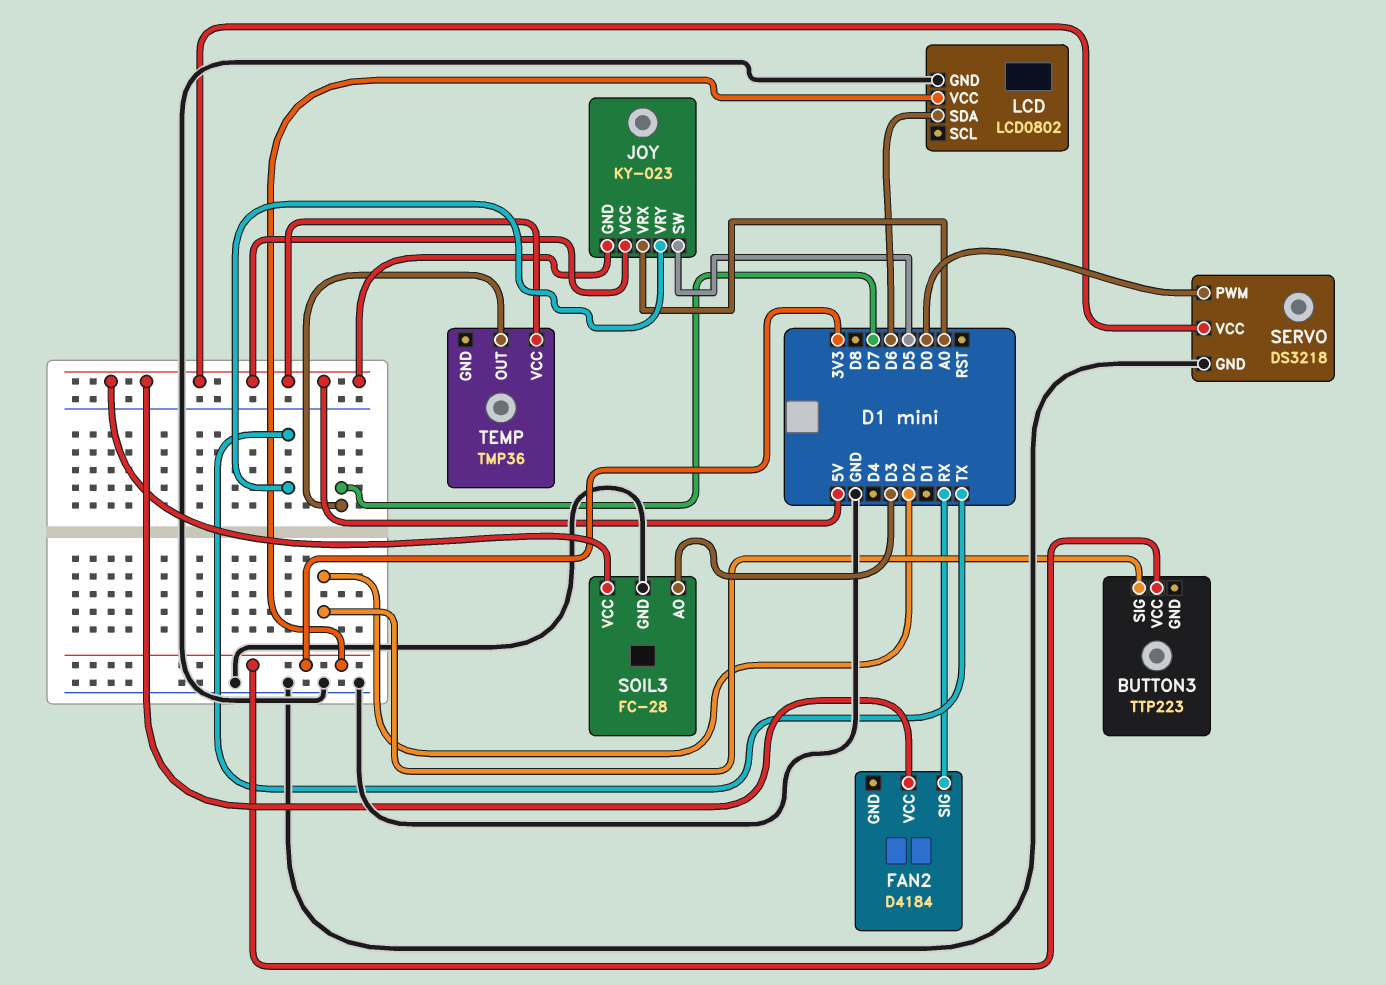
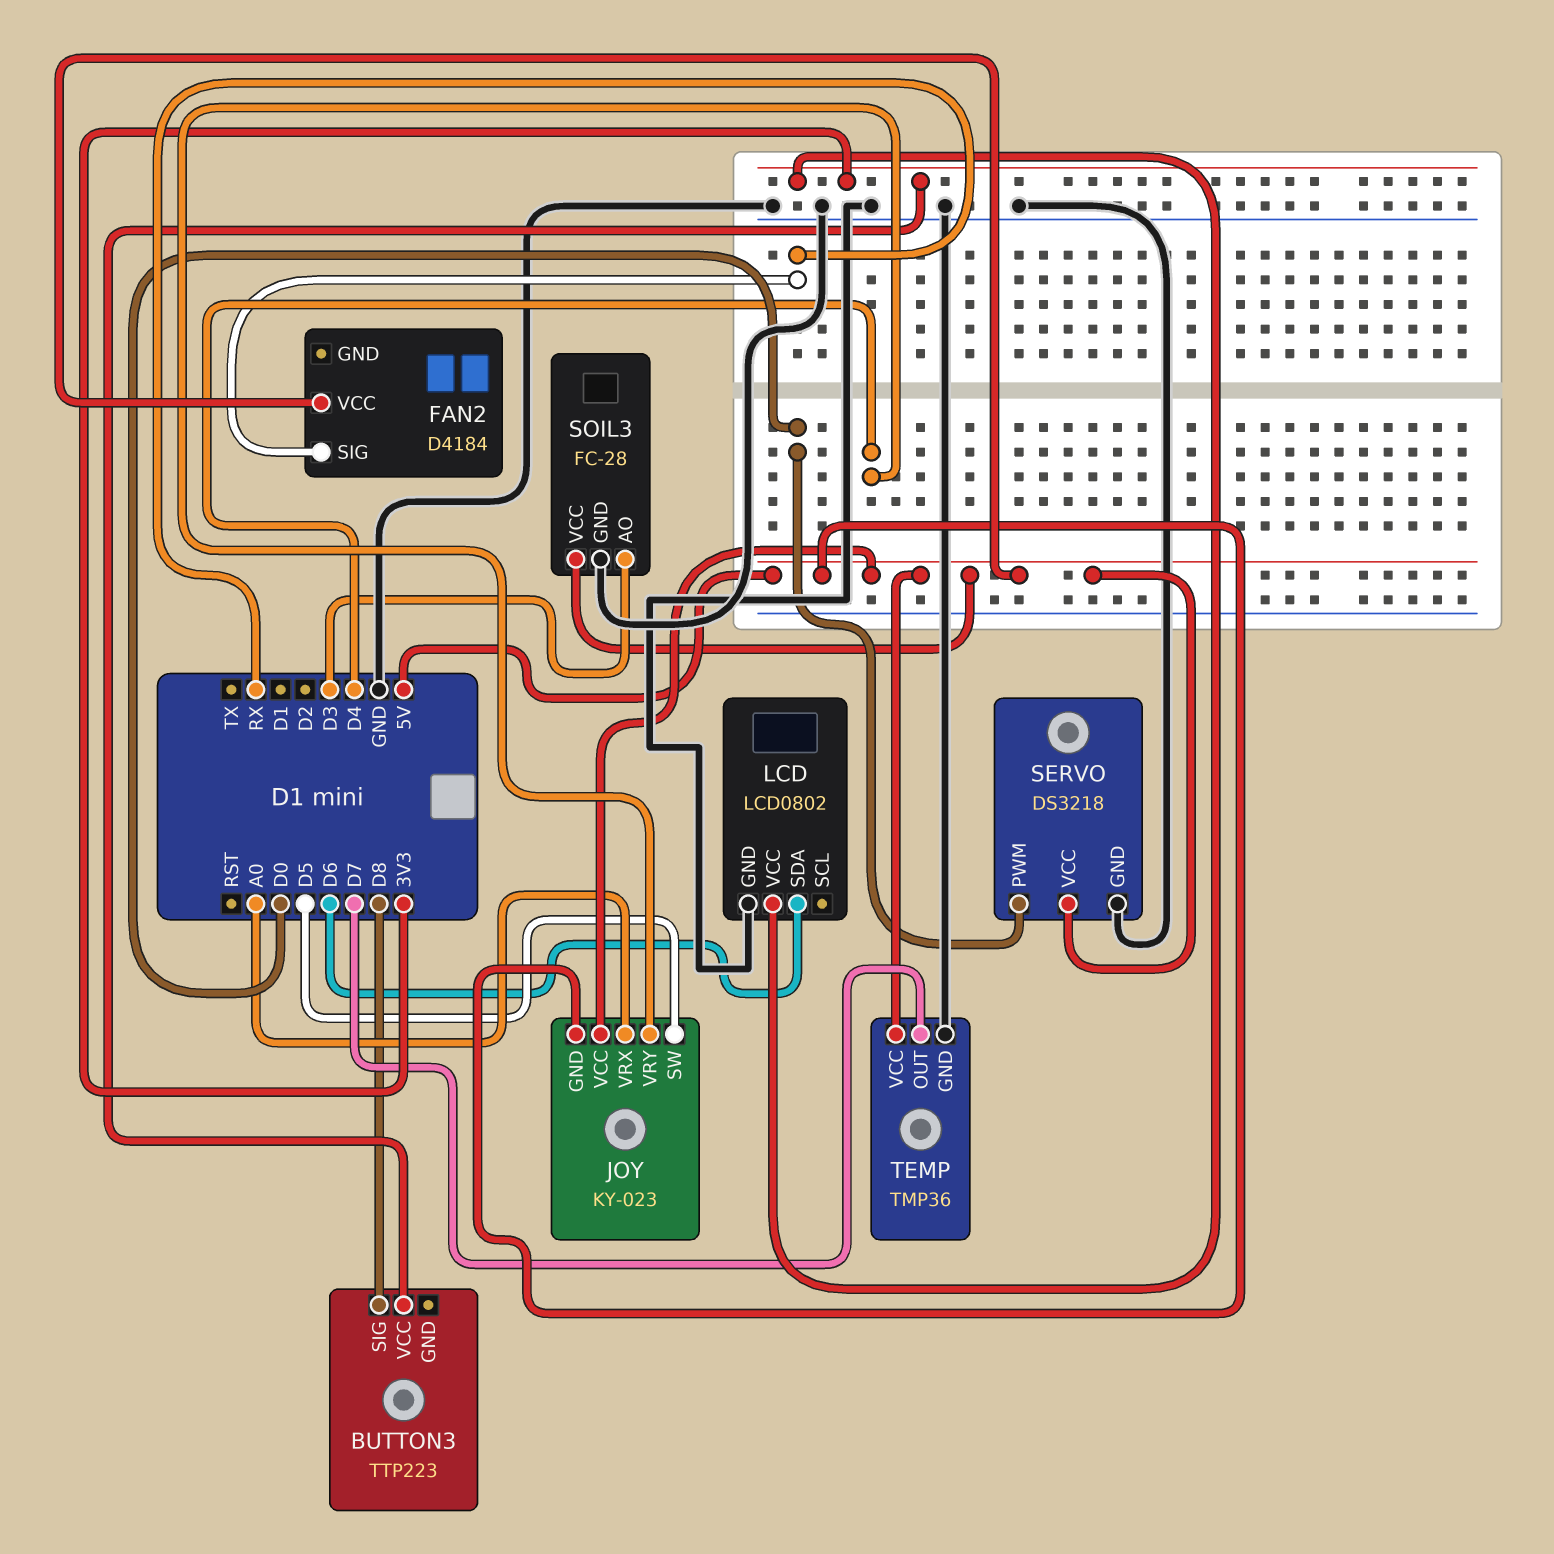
BUTTON3 pin SIG: D2 -> D8
JOY pin VRY: TX -> D4
TEMP pin GND: none -> GND

